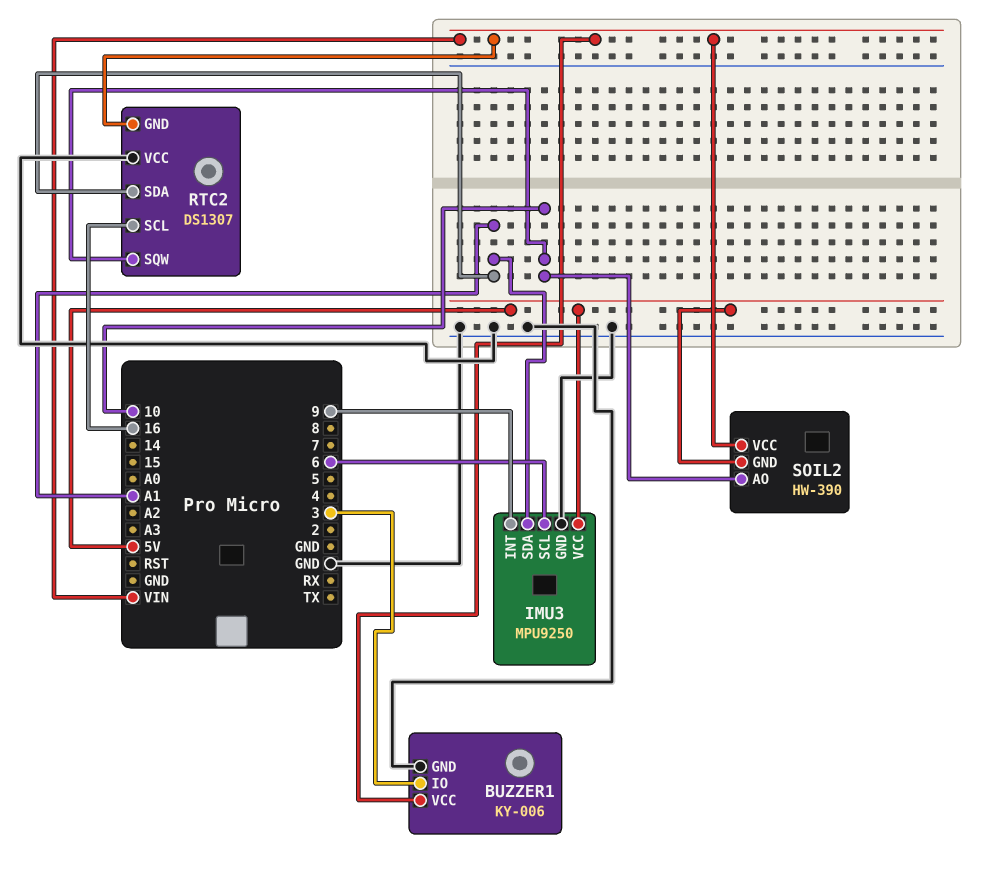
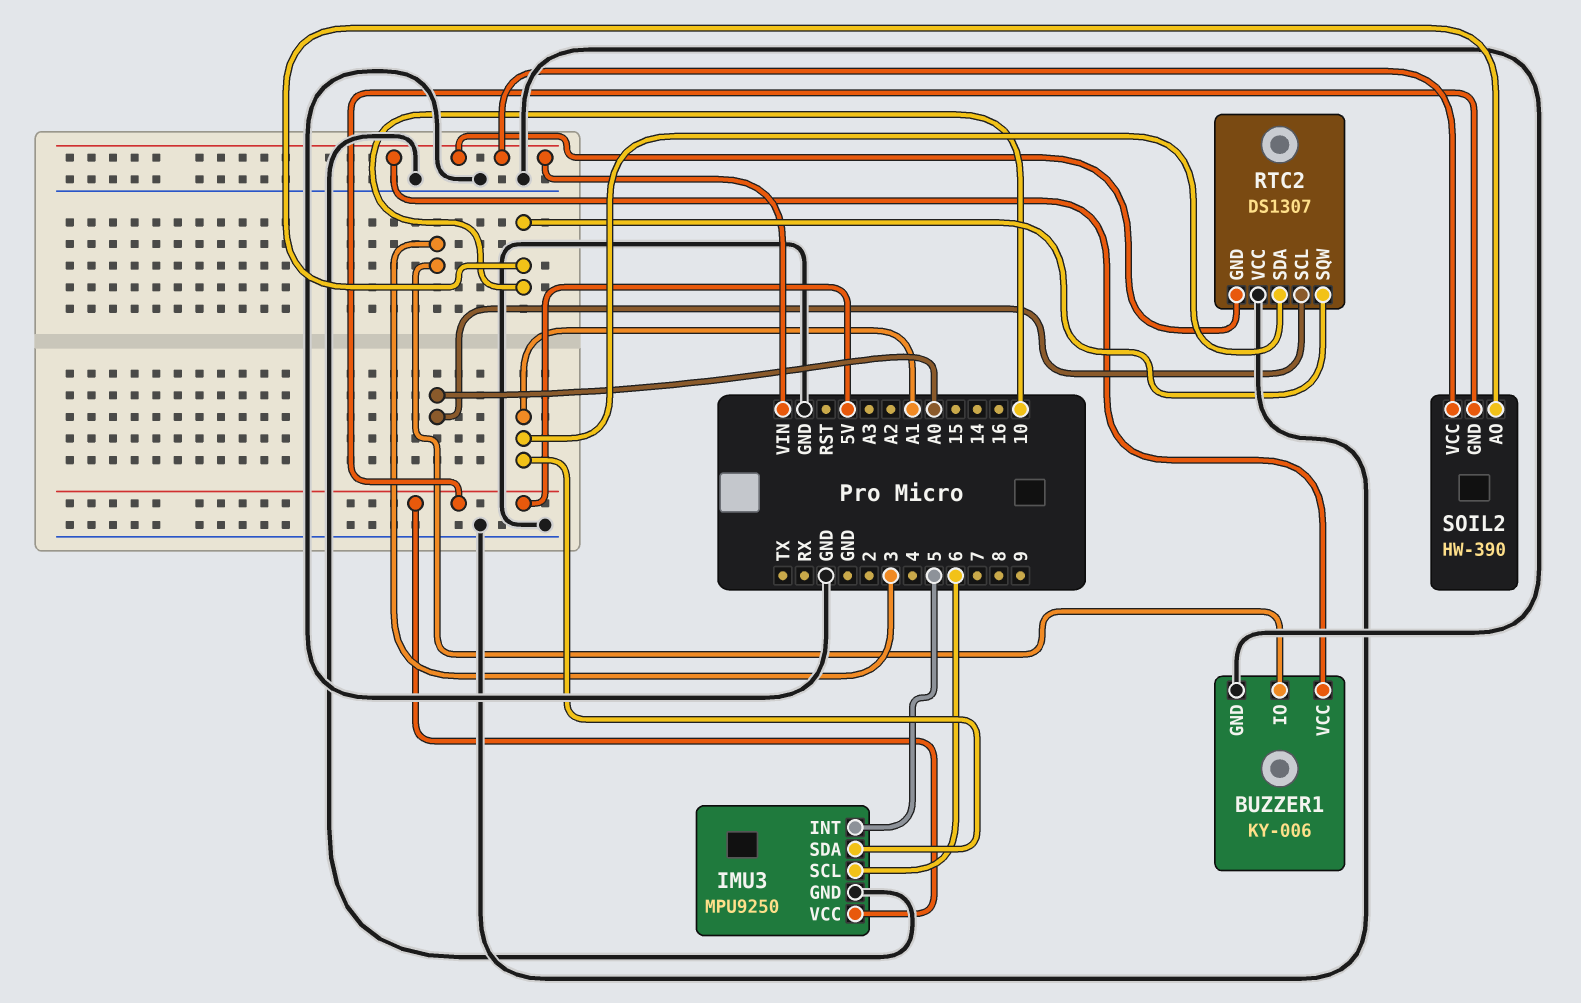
IMU3 pin INT: 9 -> 5
RTC2 pin SCL: 16 -> A0

